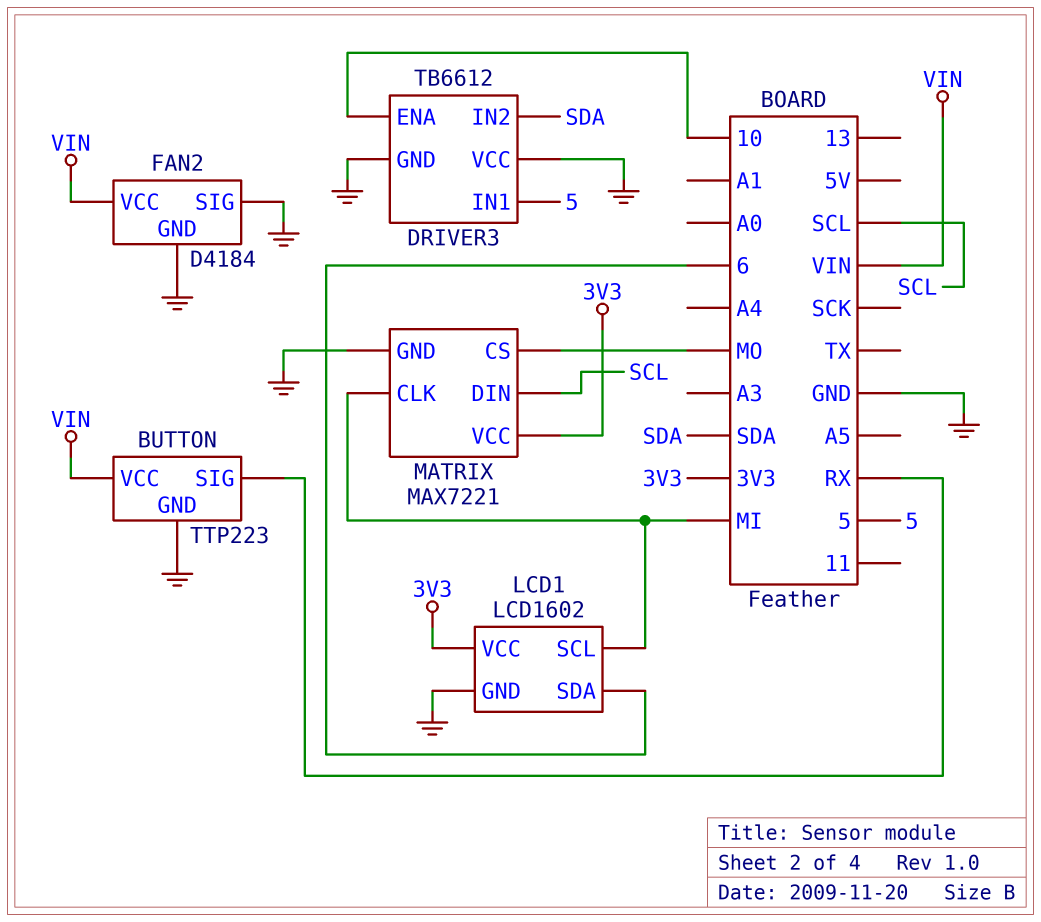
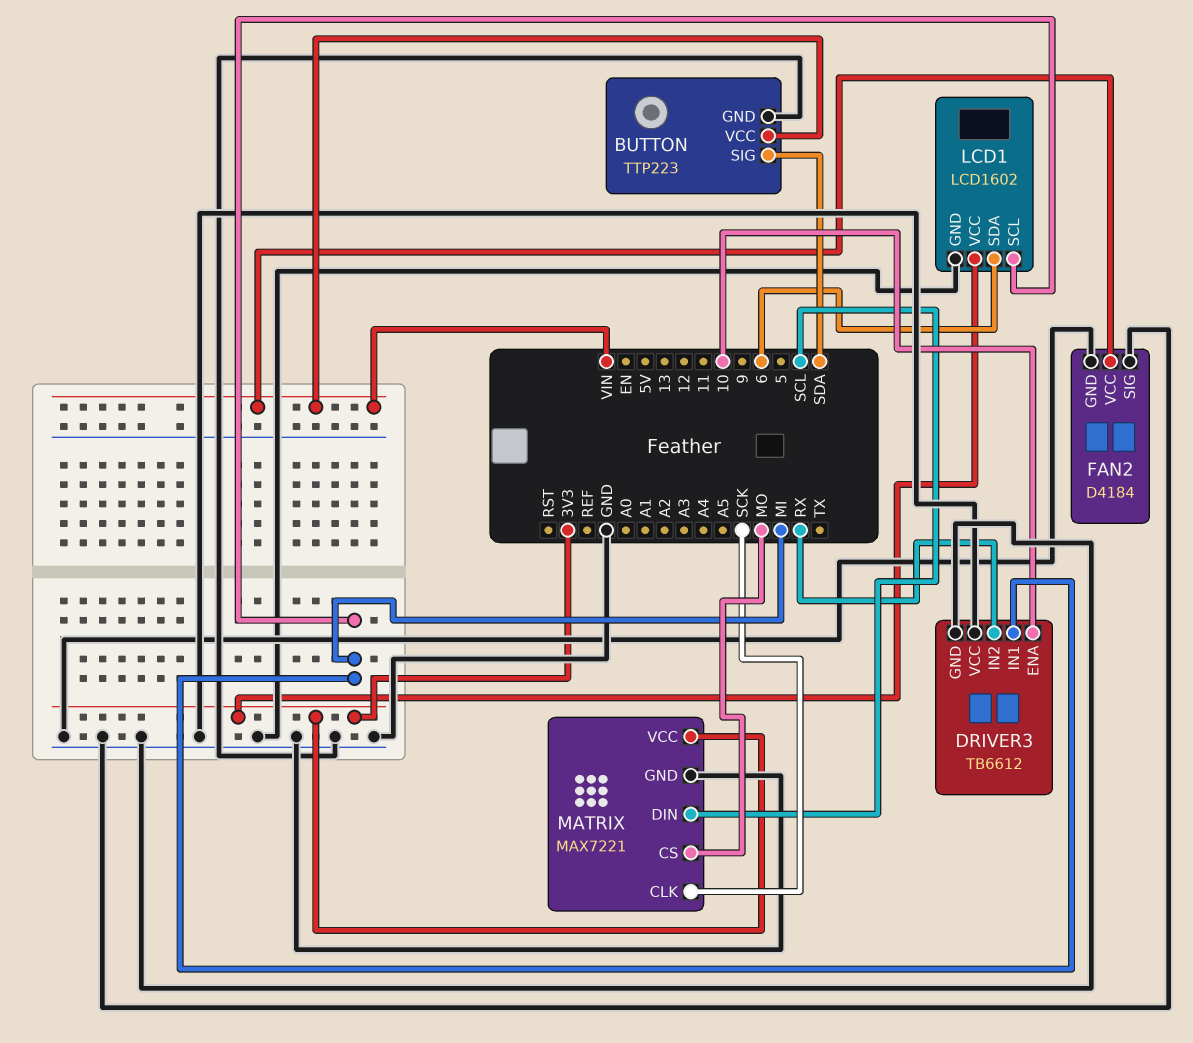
BUTTON pin SIG: RX -> SDA
DRIVER3 pin IN1: 5 -> MI
DRIVER3 pin IN2: SDA -> RX
MATRIX pin CLK: MI -> SCK

